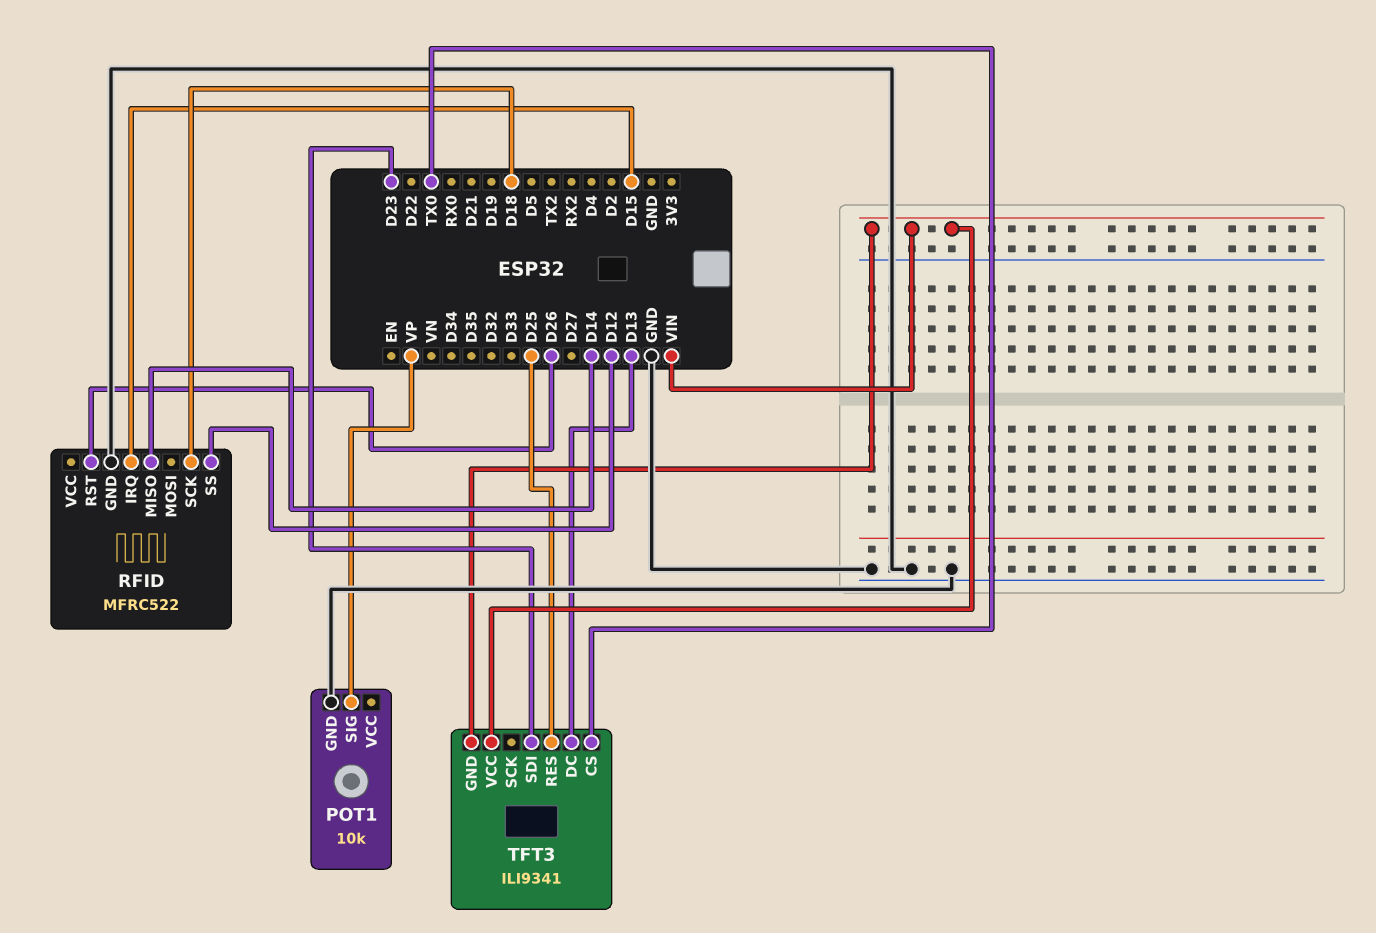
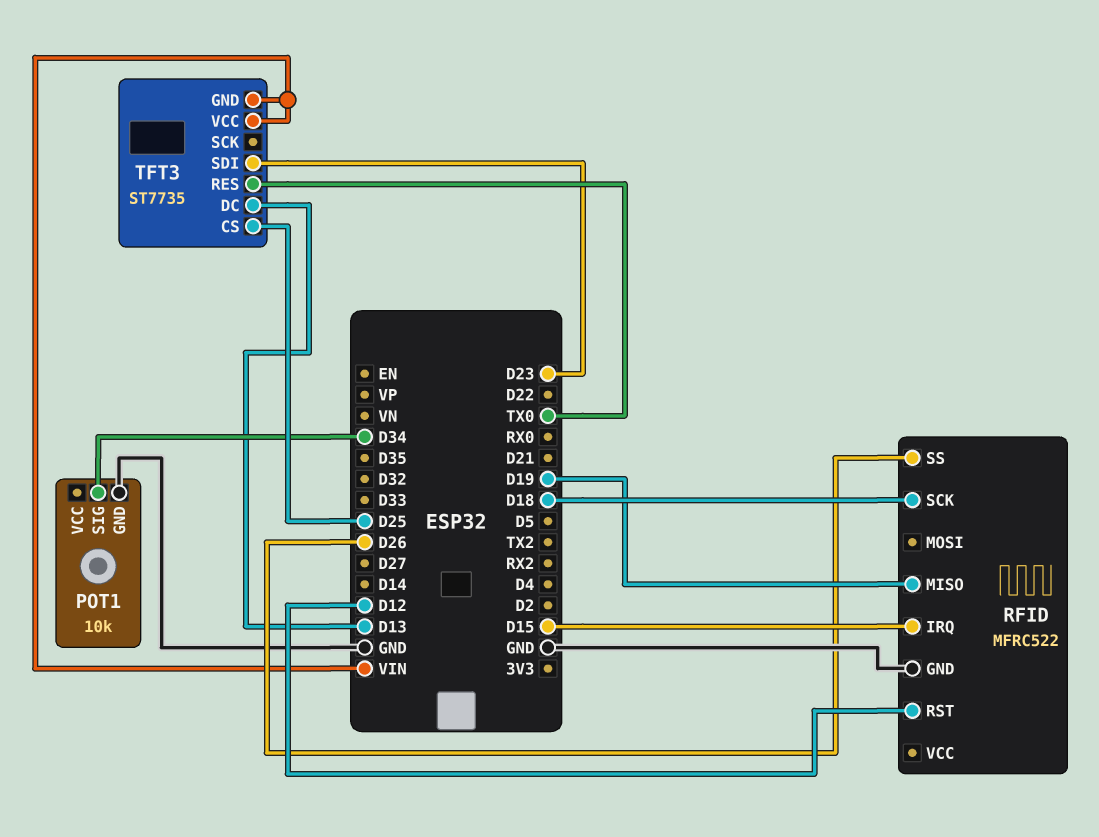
POT1 pin SIG: VP -> D34
RFID pin MISO: D14 -> D19
RFID pin RST: D26 -> D12
RFID pin SS: D12 -> D26
TFT3: ILI9341 -> ST7735
TFT3 pin CS: TX0 -> D25
TFT3 pin RES: D25 -> TX0

